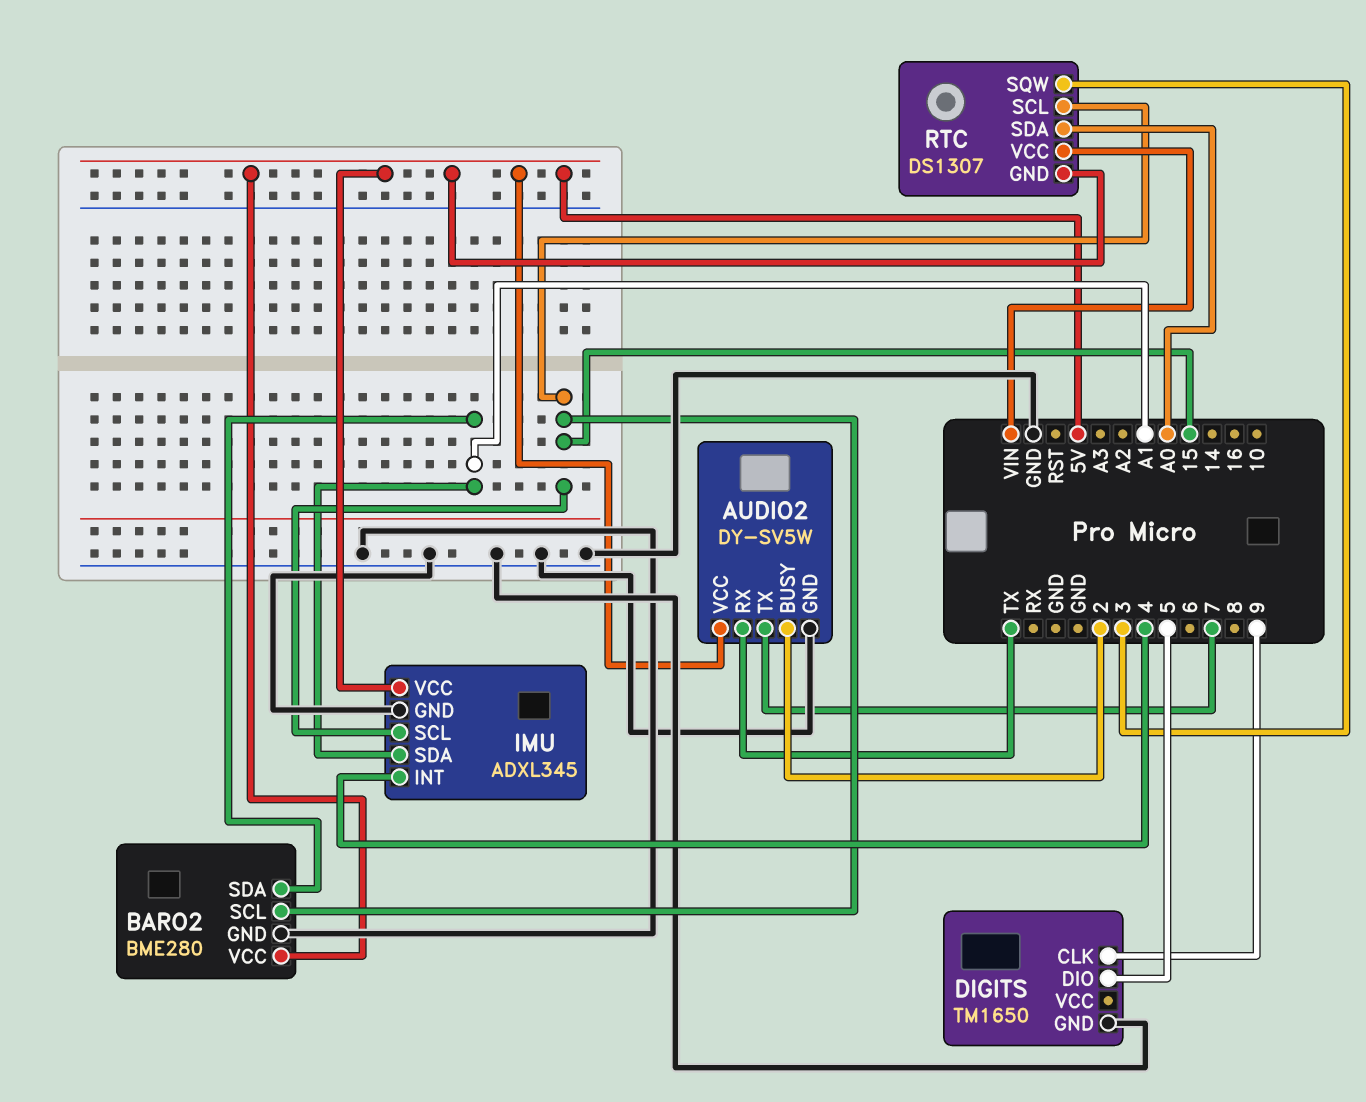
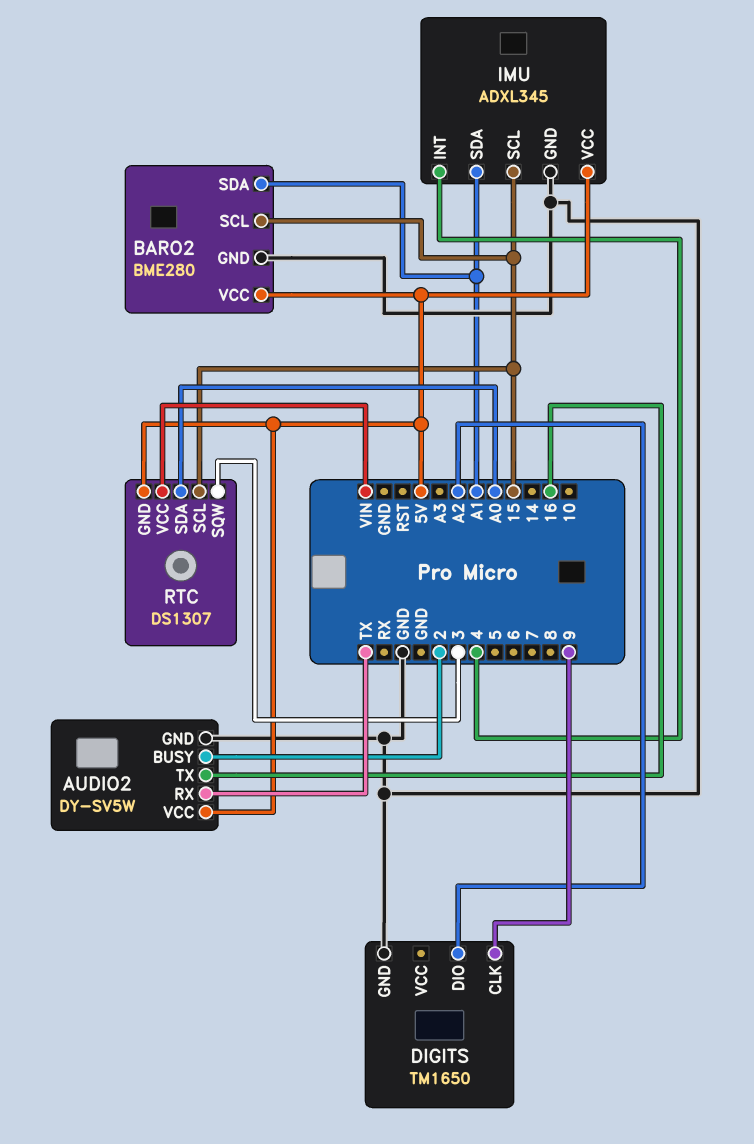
AUDIO2 pin TX: 7 -> 16
DIGITS pin DIO: 5 -> A2

